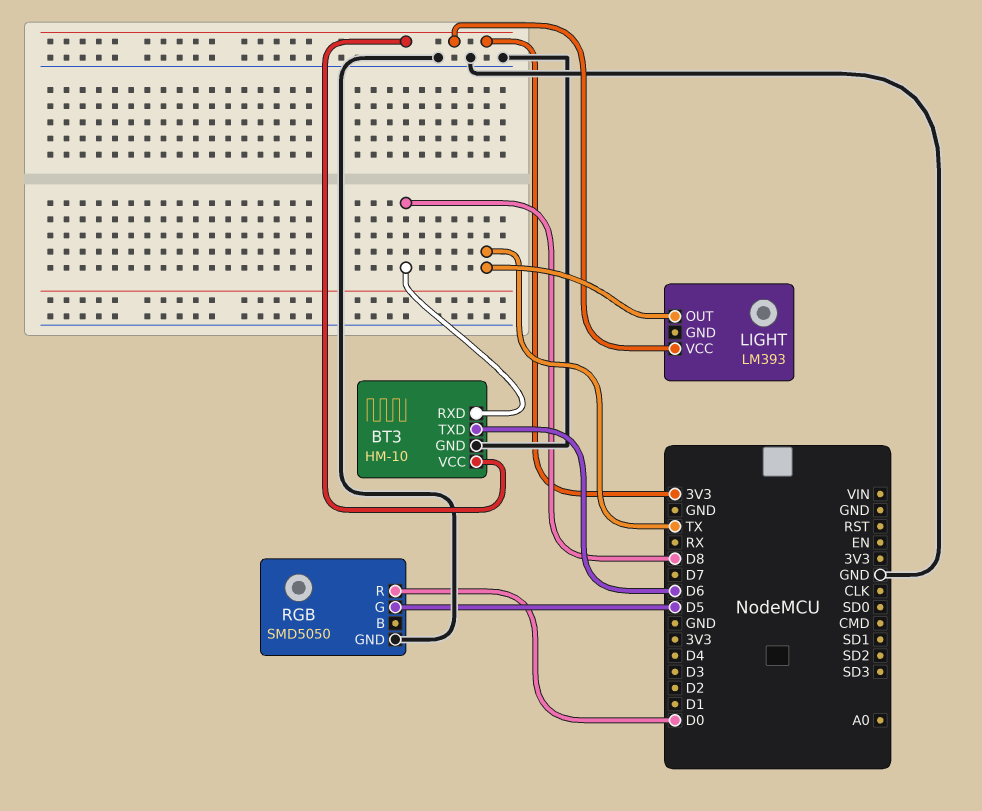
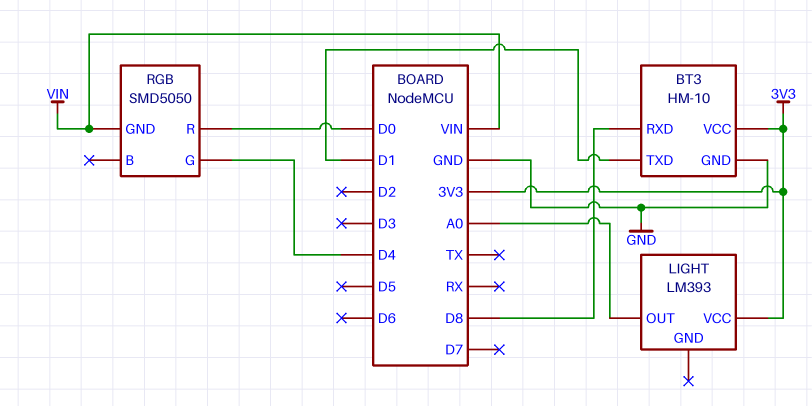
BT3 pin TXD: D6 -> D1
LIGHT pin OUT: TX -> A0
RGB pin G: D5 -> D4
RGB pin GND: GND -> VIN

